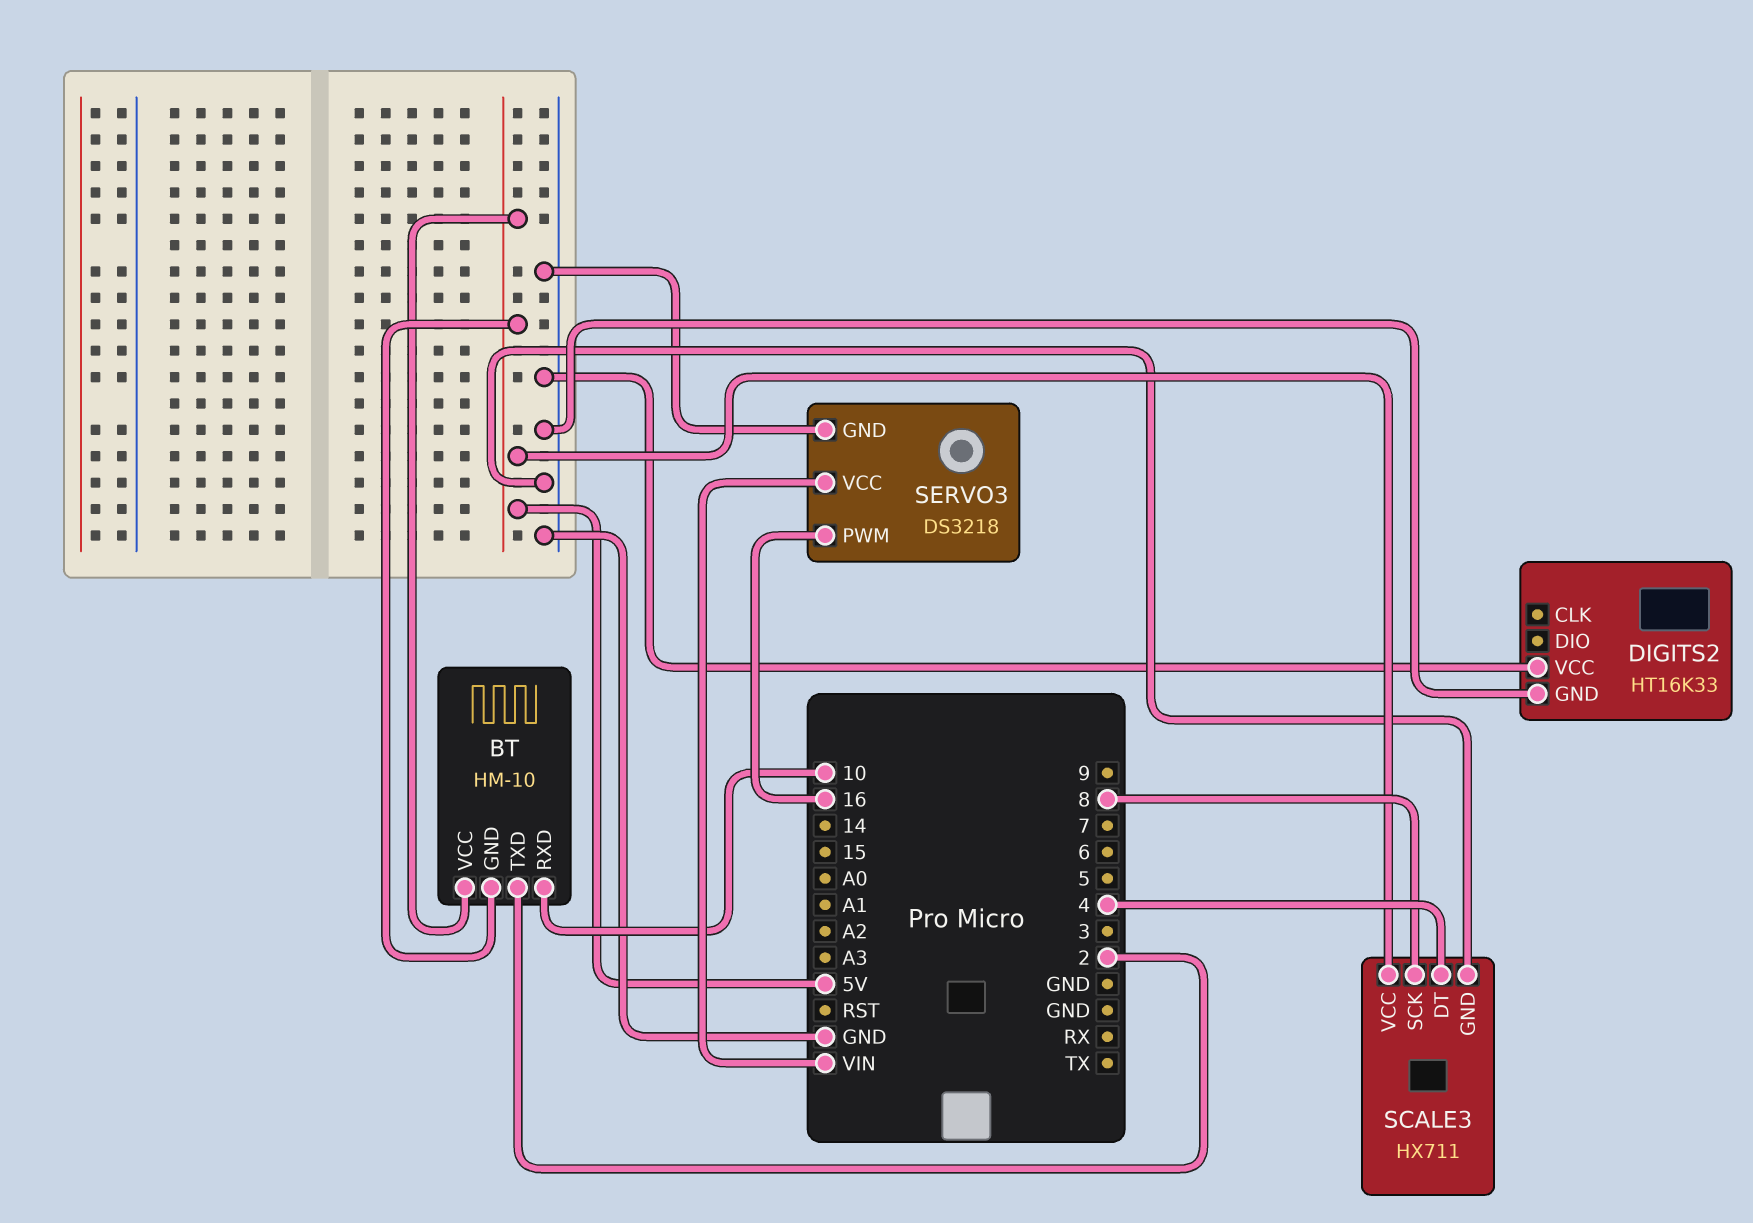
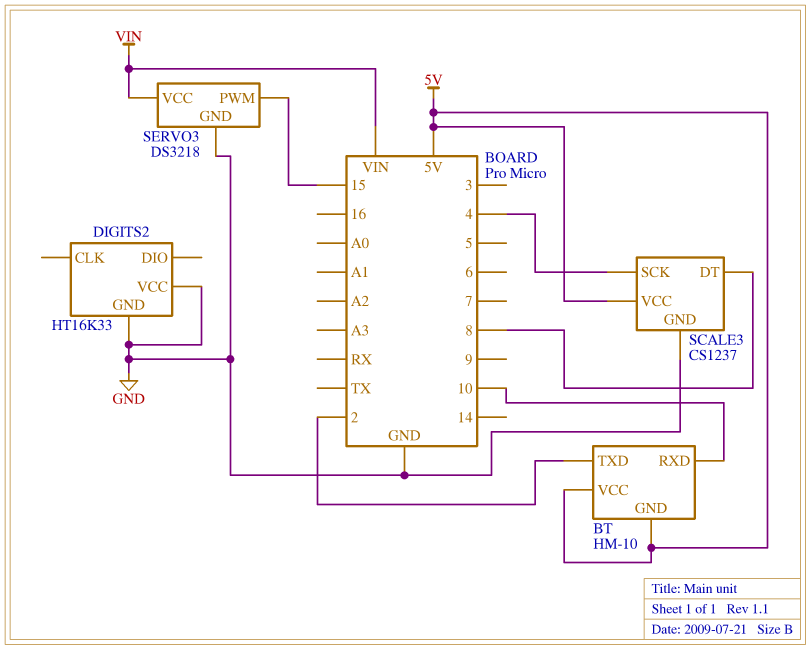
SCALE3: HX711 -> CS1237
SCALE3 pin DT: 4 -> 8
SCALE3 pin SCK: 8 -> 4
SERVO3 pin PWM: 16 -> 15

